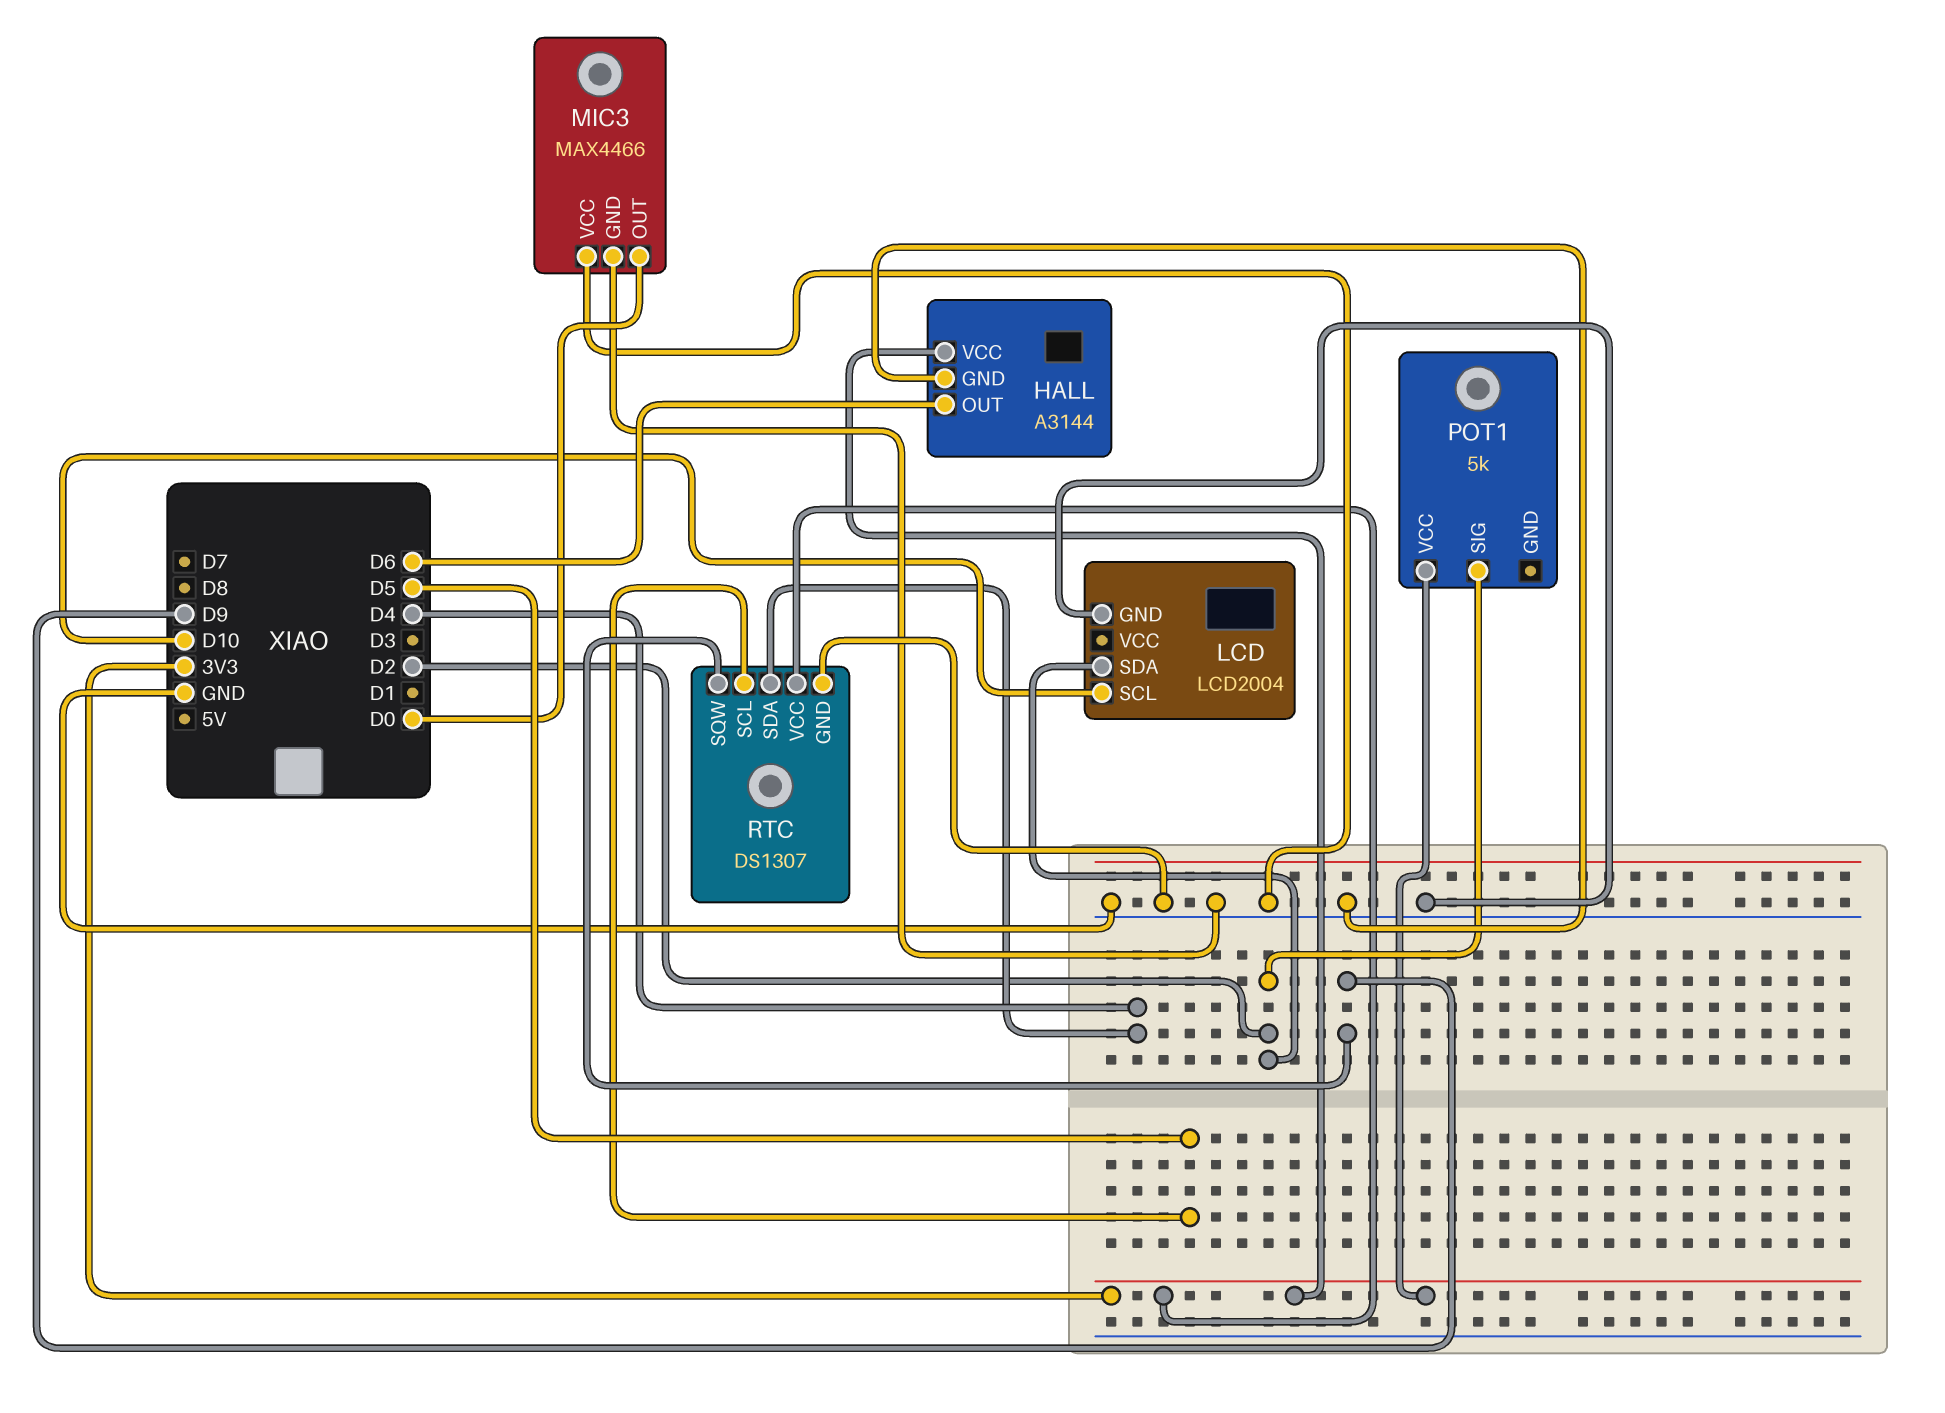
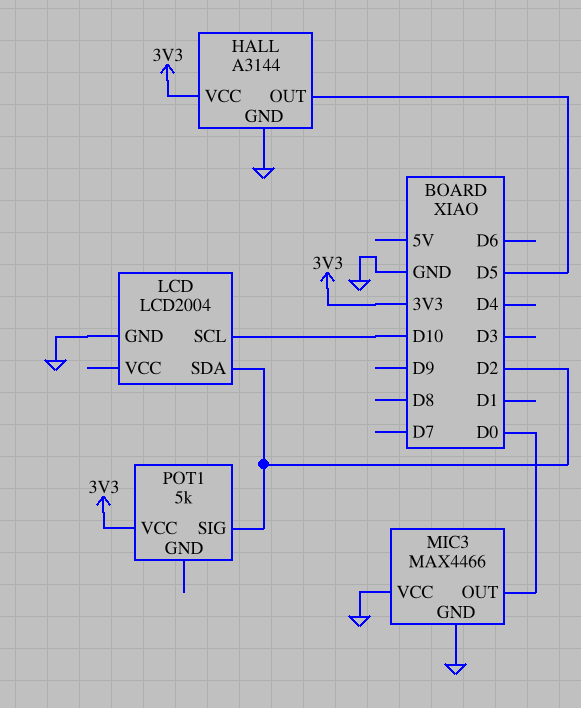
HALL pin OUT: D6 -> D5
RTC: DS1307 -> none
RTC pin GND: GND -> none
RTC pin SCL: D5 -> none
RTC pin SDA: D4 -> none
RTC pin SQW: D9 -> none
RTC pin VCC: 3V3 -> none

